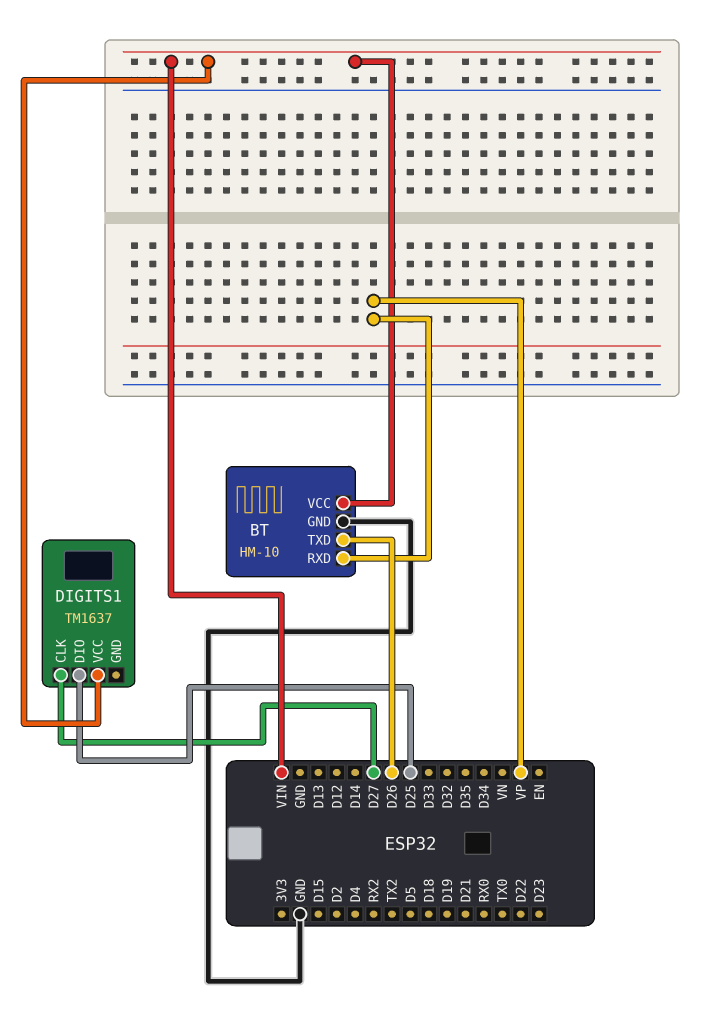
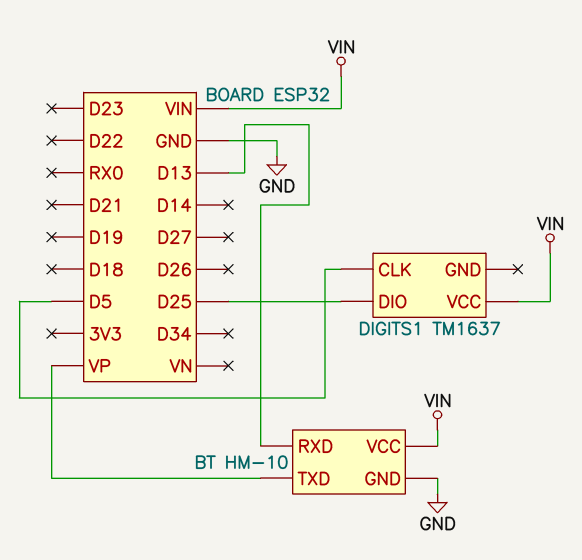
BT pin RXD: VP -> D13
BT pin TXD: D26 -> VP
DIGITS1 pin CLK: D27 -> D5

